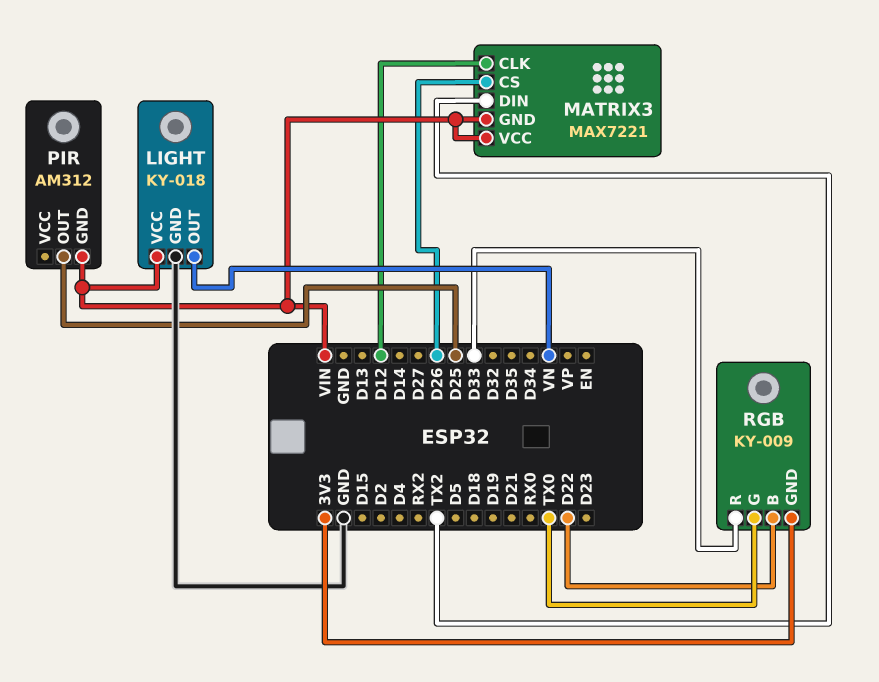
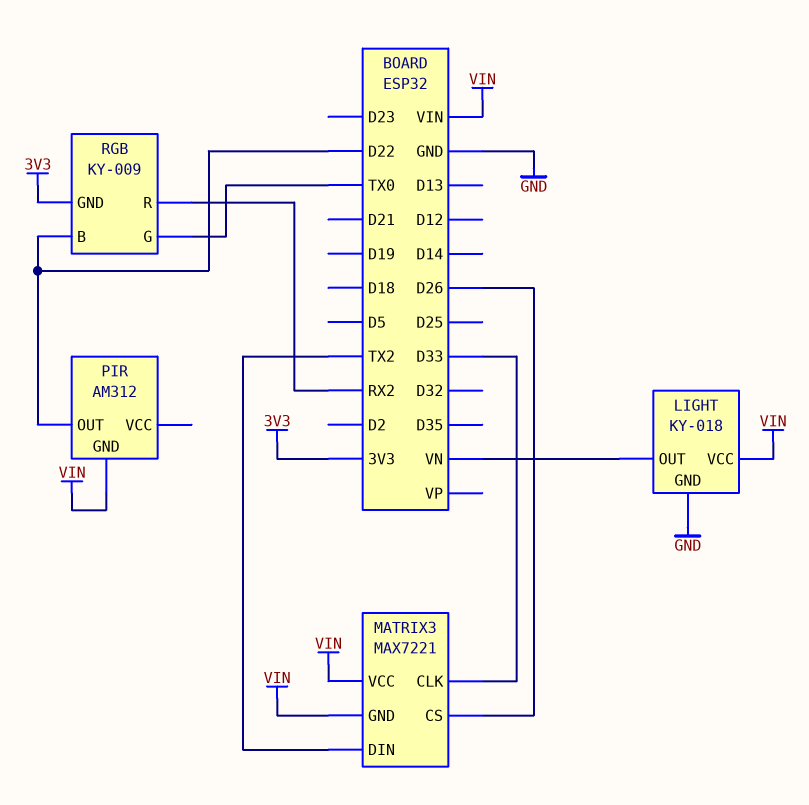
MATRIX3 pin CLK: D12 -> D33
PIR pin OUT: D25 -> D22
RGB pin R: D33 -> RX2

